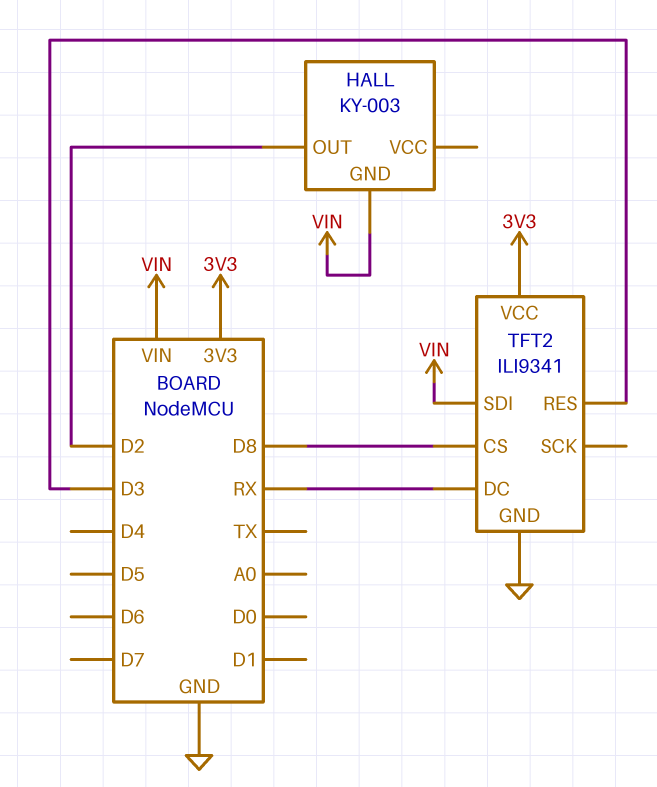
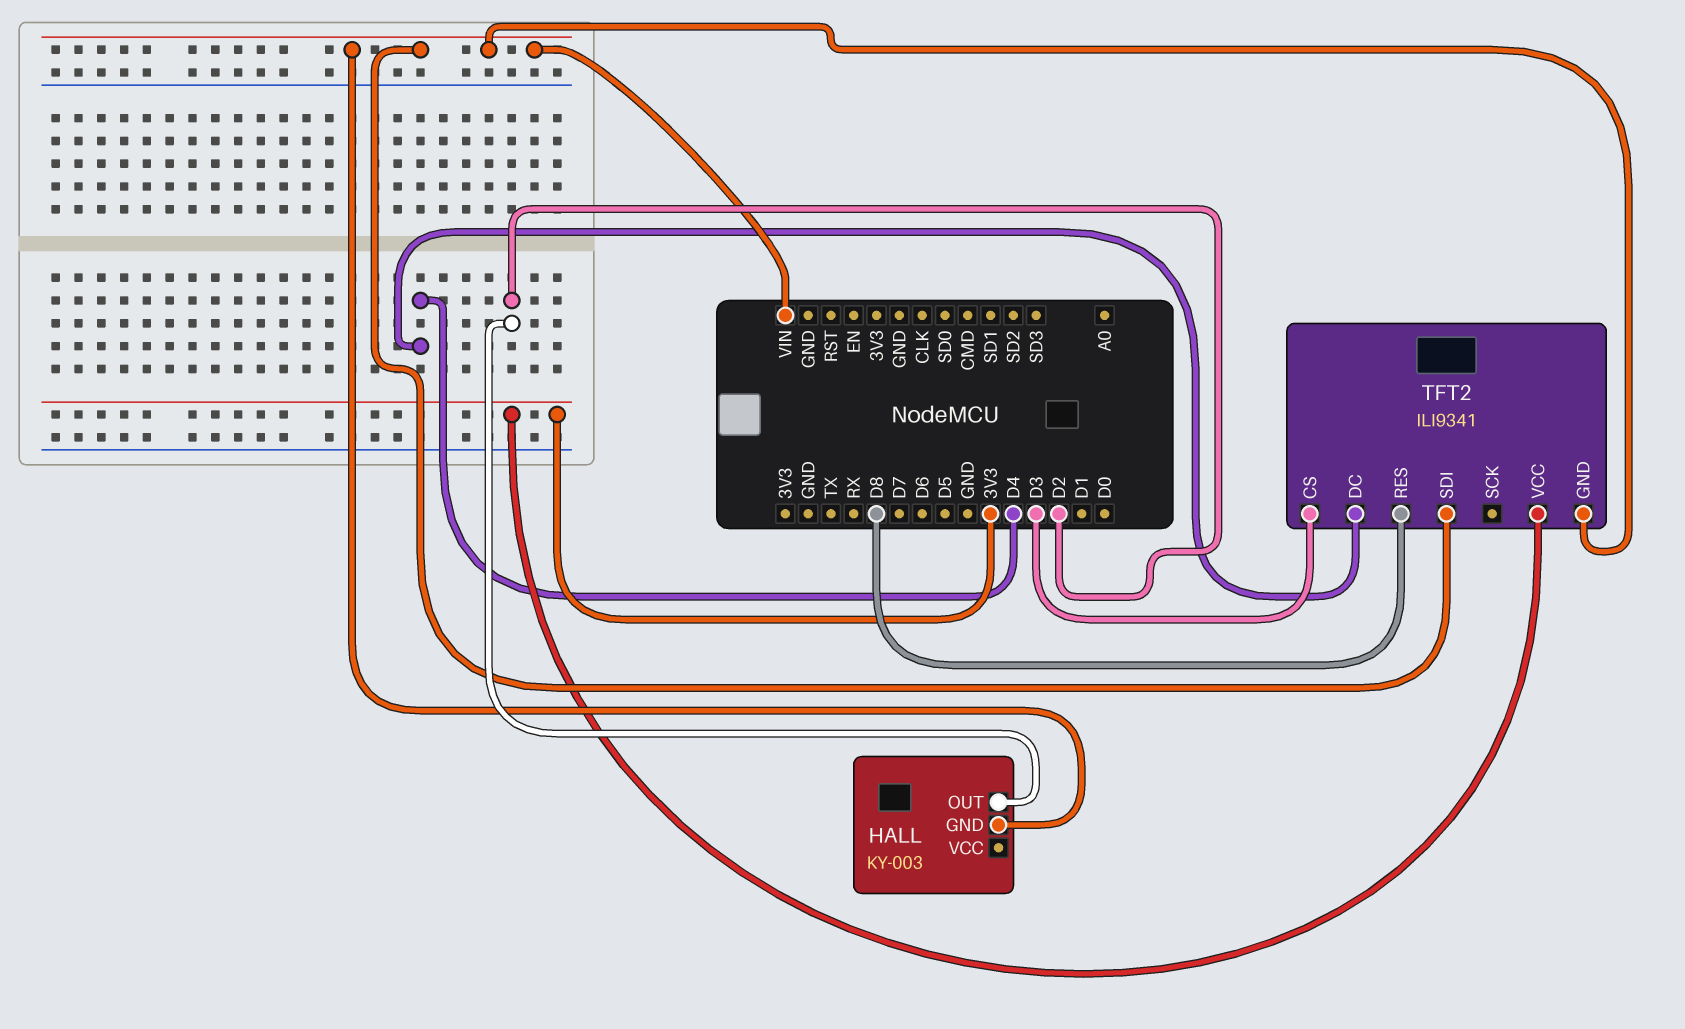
TFT2 pin CS: D8 -> D3
TFT2 pin DC: RX -> D4
TFT2 pin GND: GND -> VIN
TFT2 pin RES: D3 -> D8

